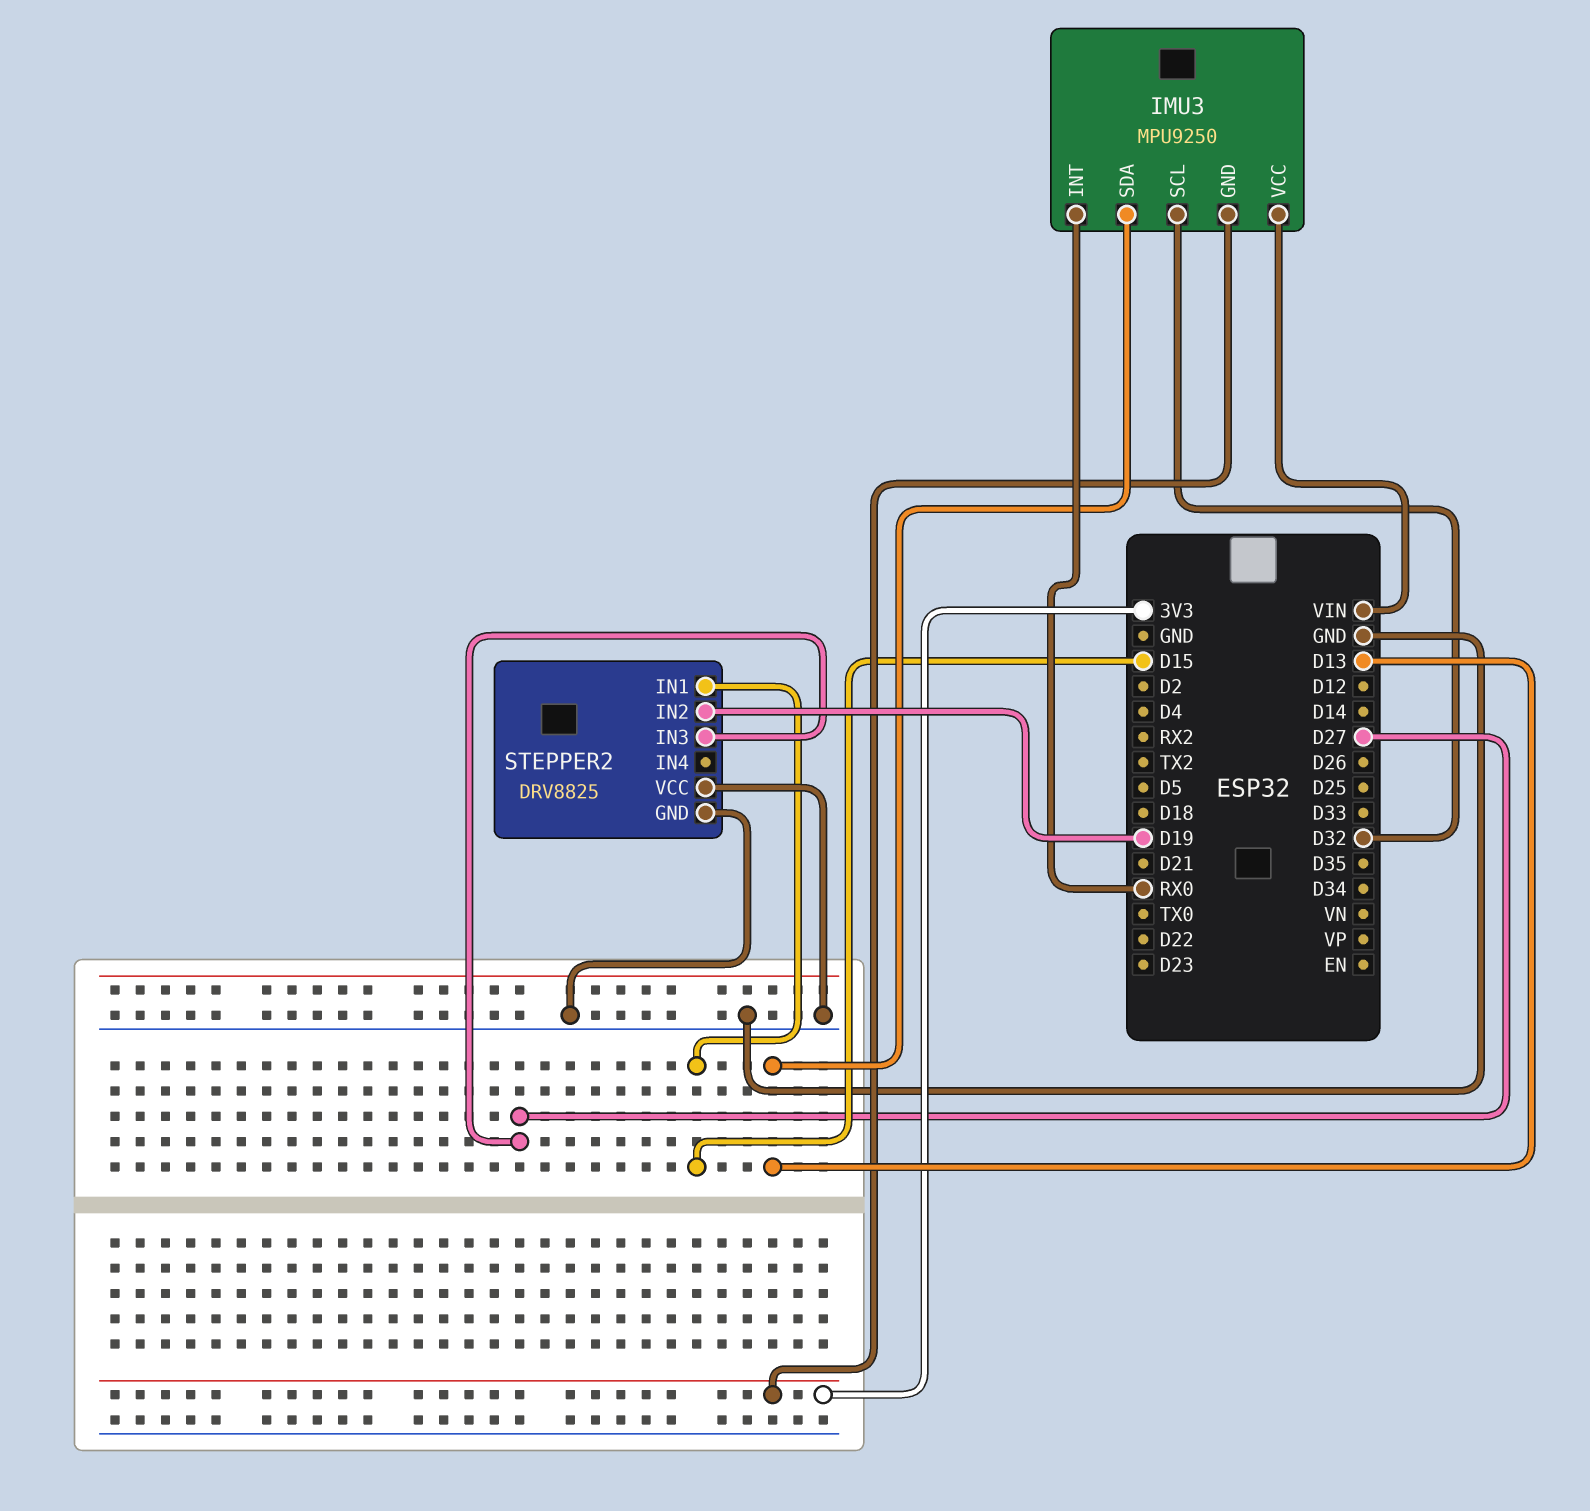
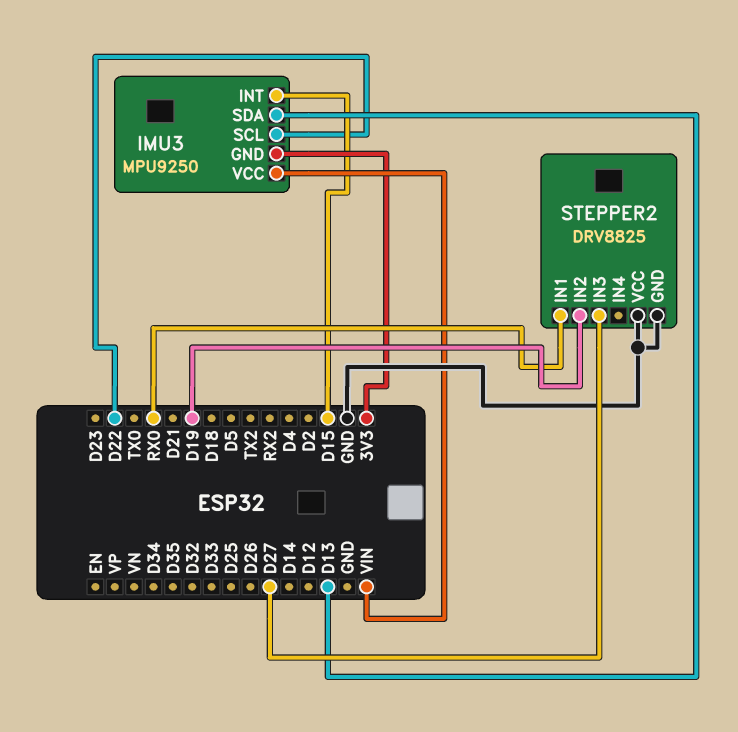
IMU3 pin INT: RX0 -> D15
IMU3 pin SCL: D32 -> D22
STEPPER2 pin IN1: D15 -> RX0

